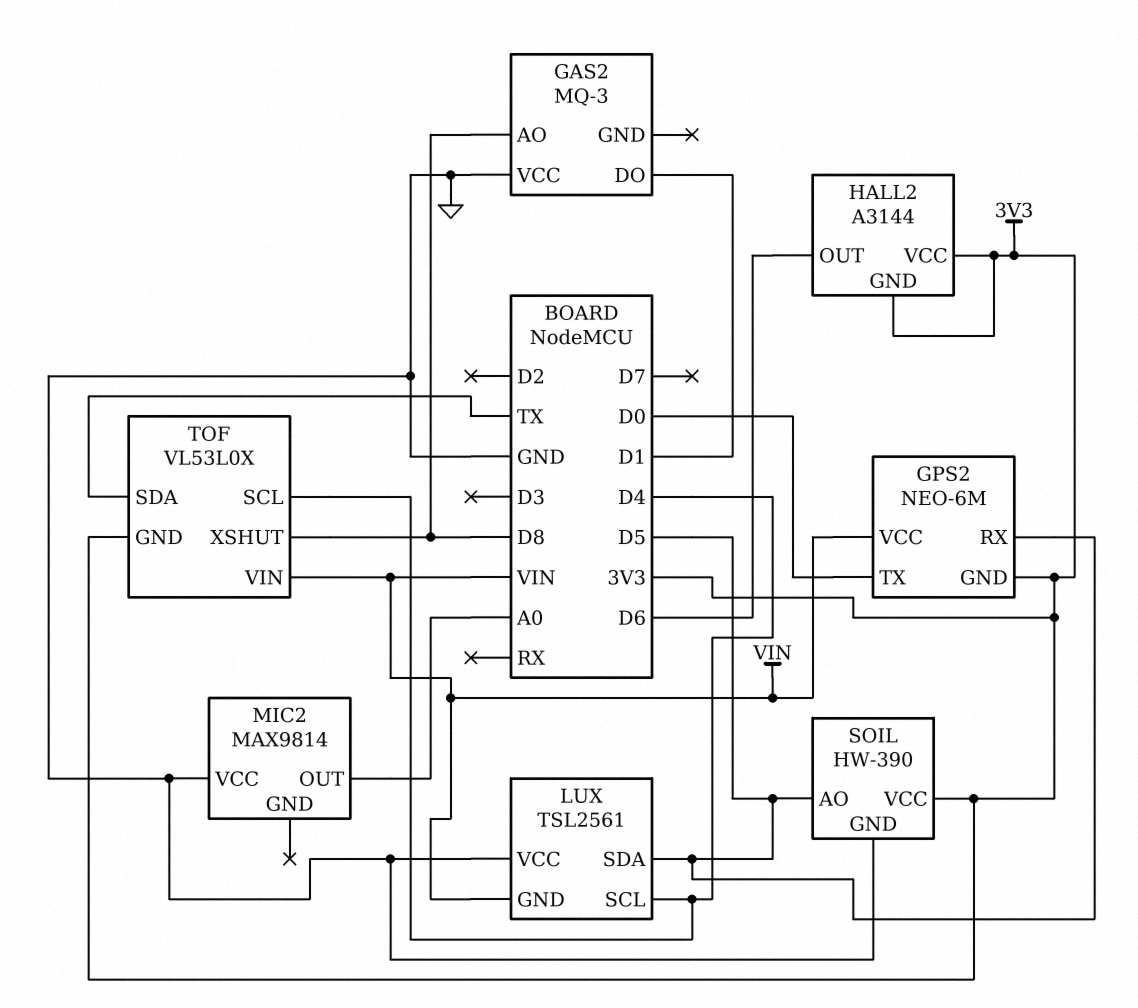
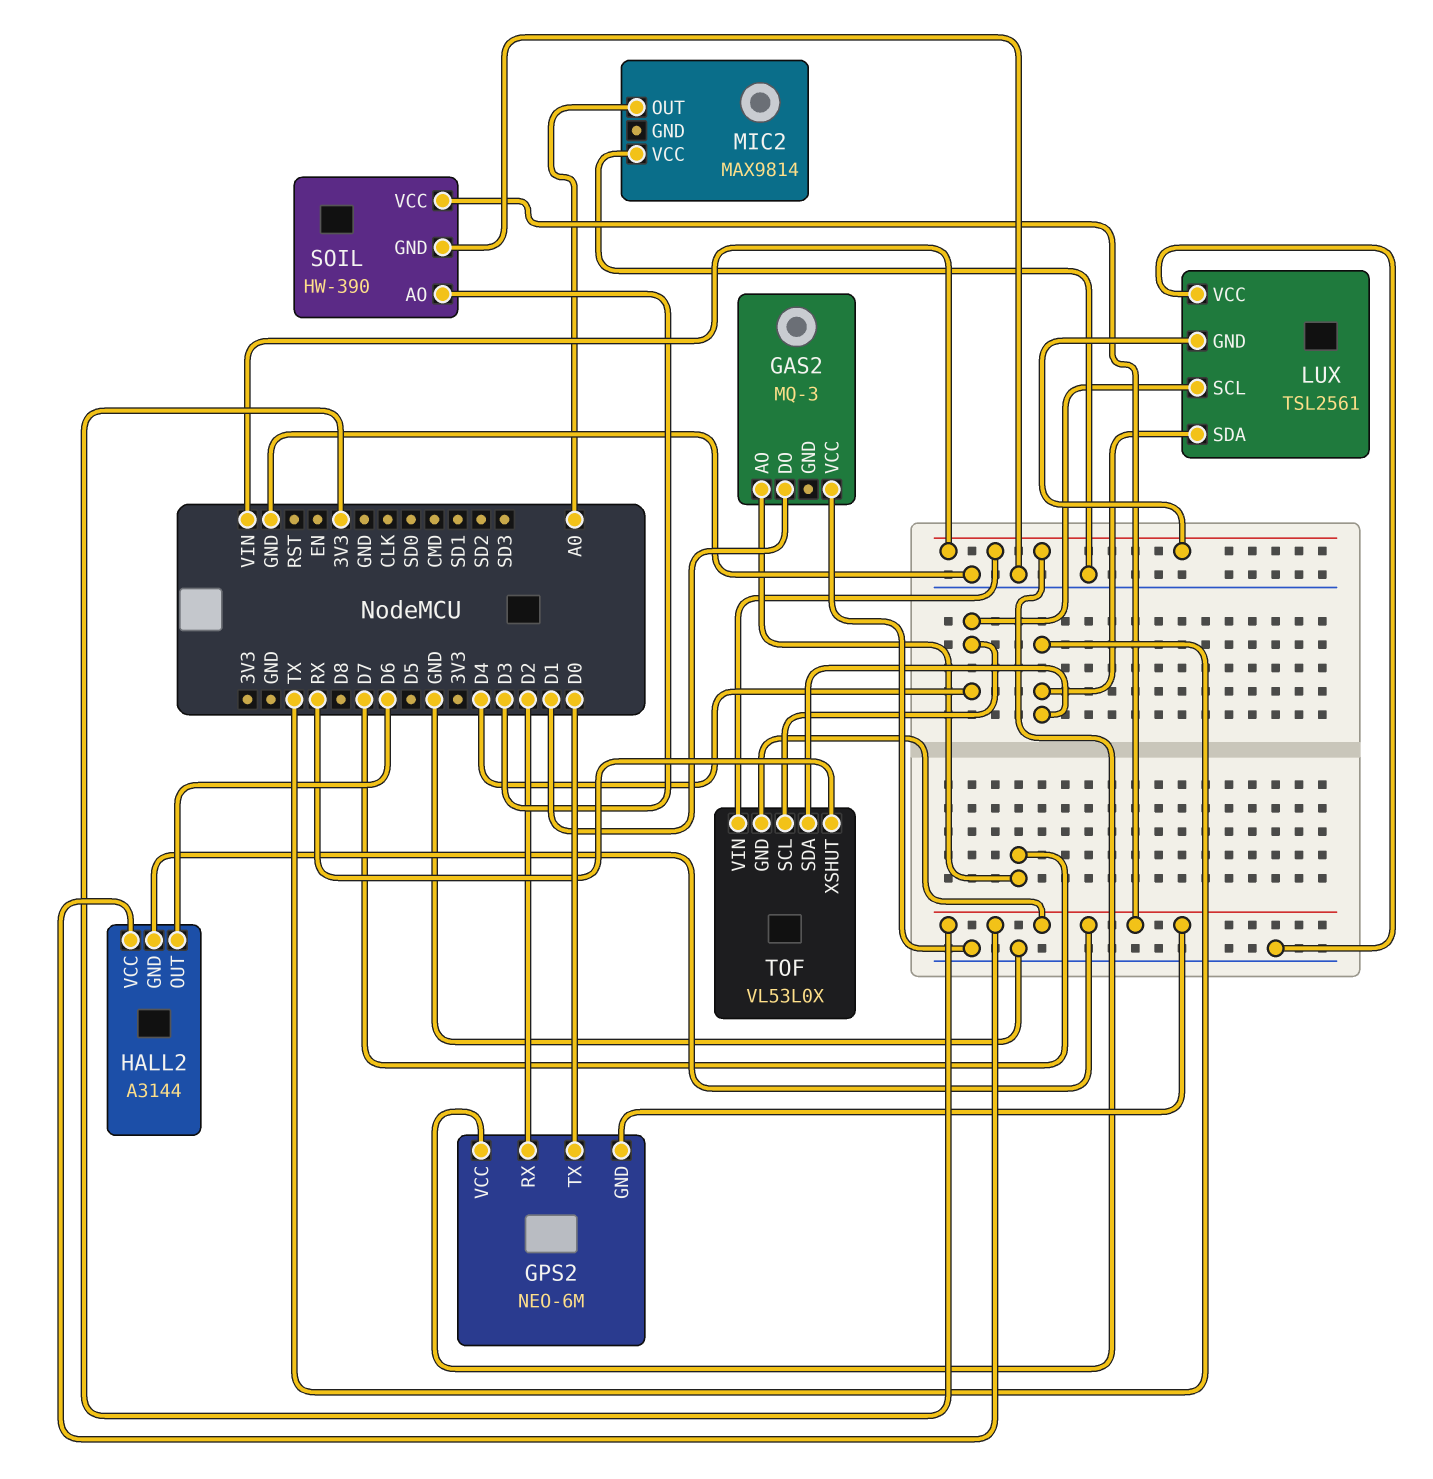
GAS2 pin AO: D8 -> D7
GPS2 pin RX: D5 -> D2
LUX pin SDA: D5 -> TX
SOIL pin AO: D5 -> D3
TOF pin XSHUT: D8 -> RX

